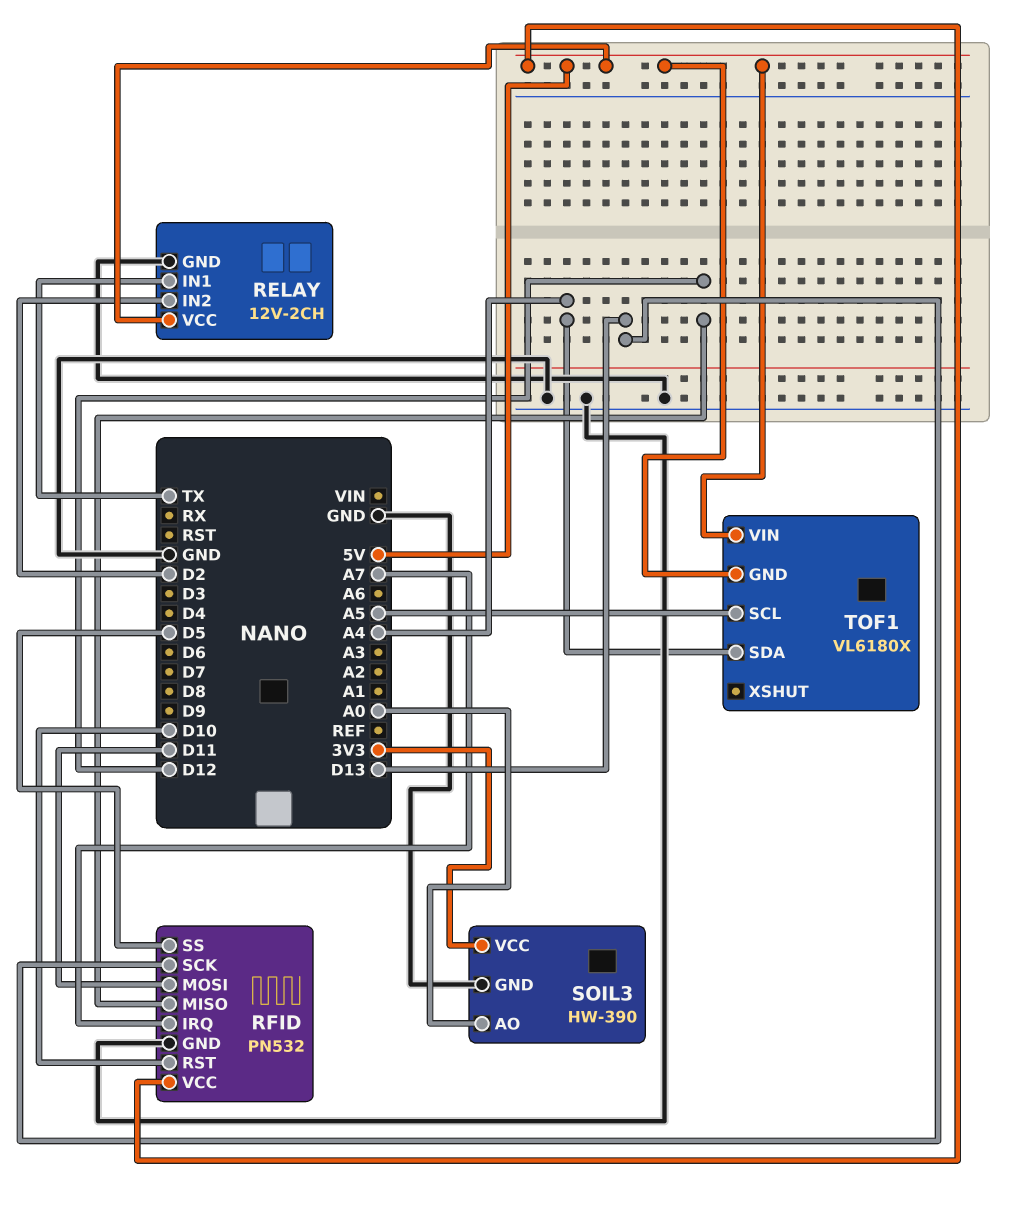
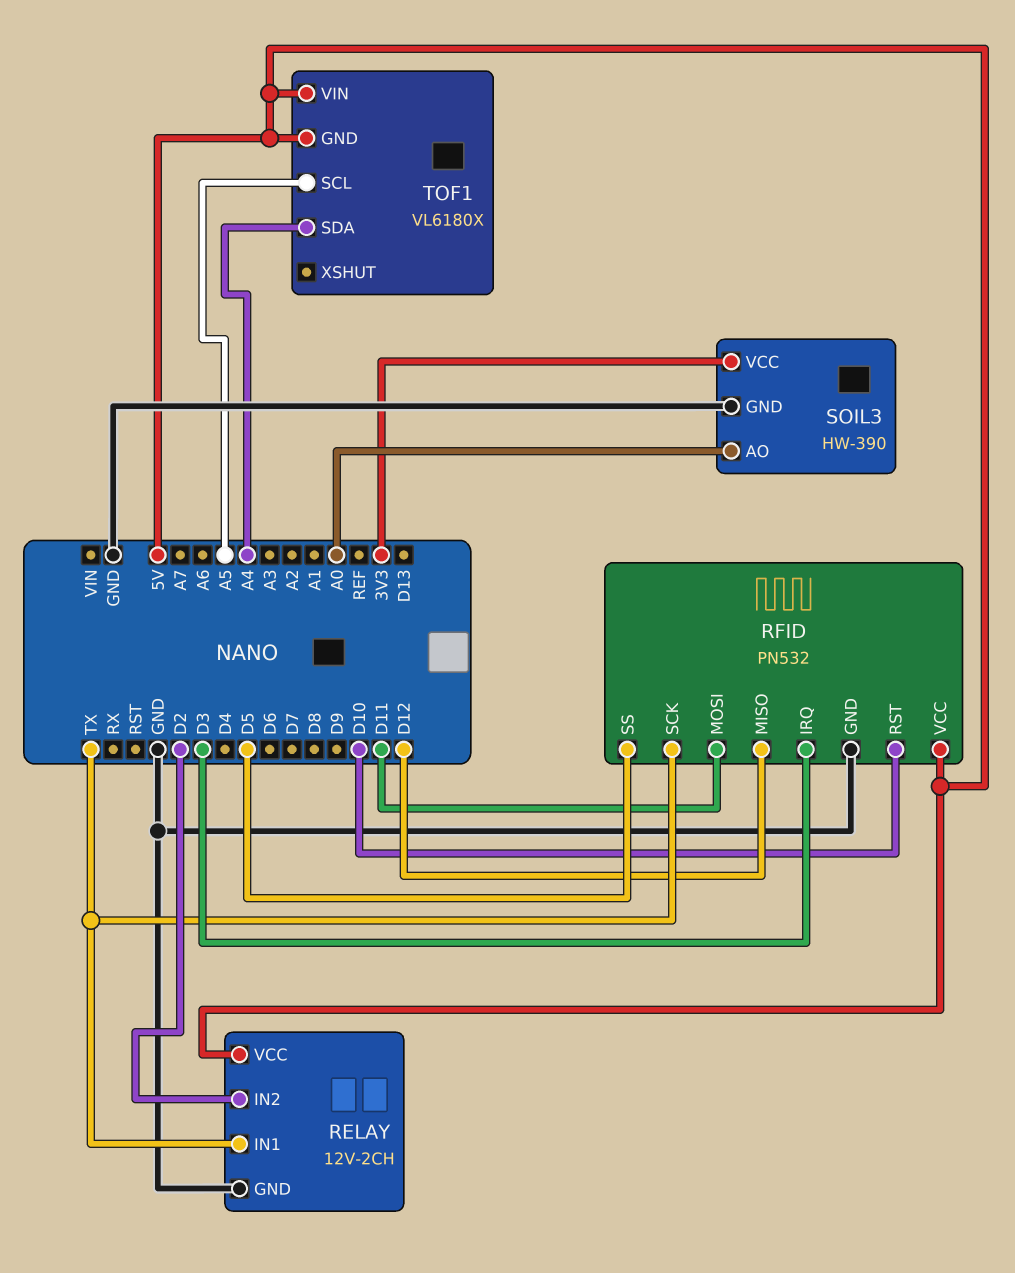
RFID pin IRQ: A7 -> D3
RFID pin SCK: D13 -> TX

